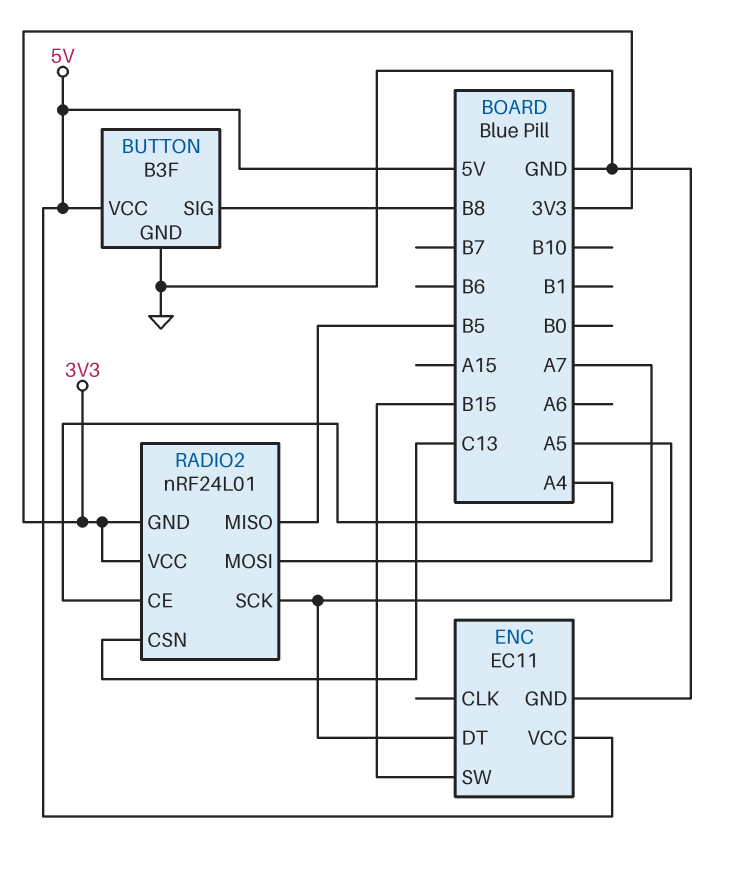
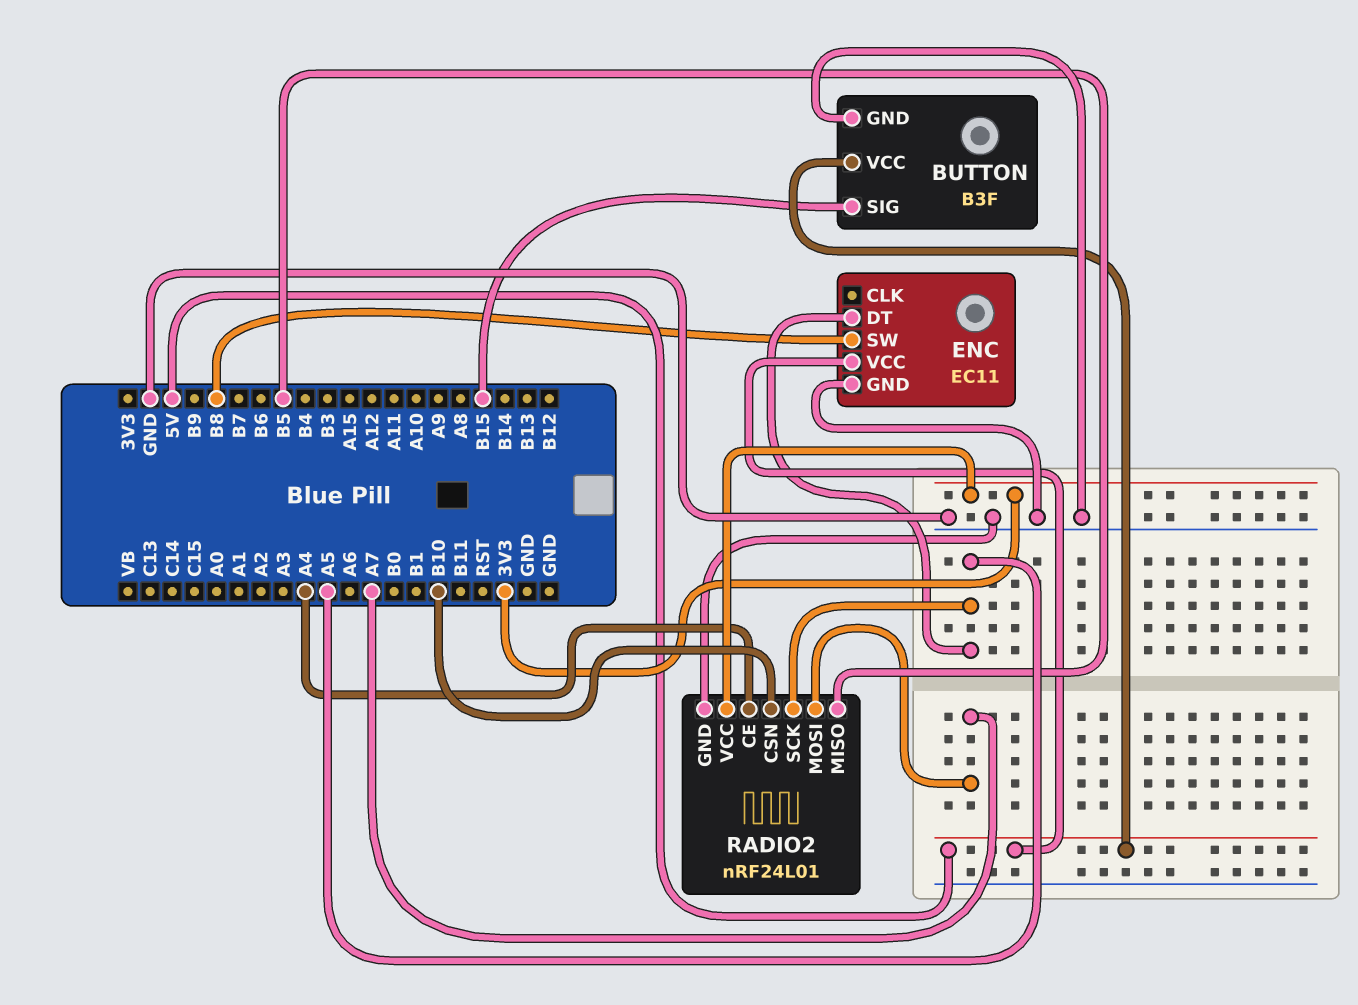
BUTTON pin SIG: B8 -> B15
ENC pin SW: B15 -> B8
RADIO2 pin CSN: C13 -> B10
RADIO2 pin GND: 3V3 -> GND

